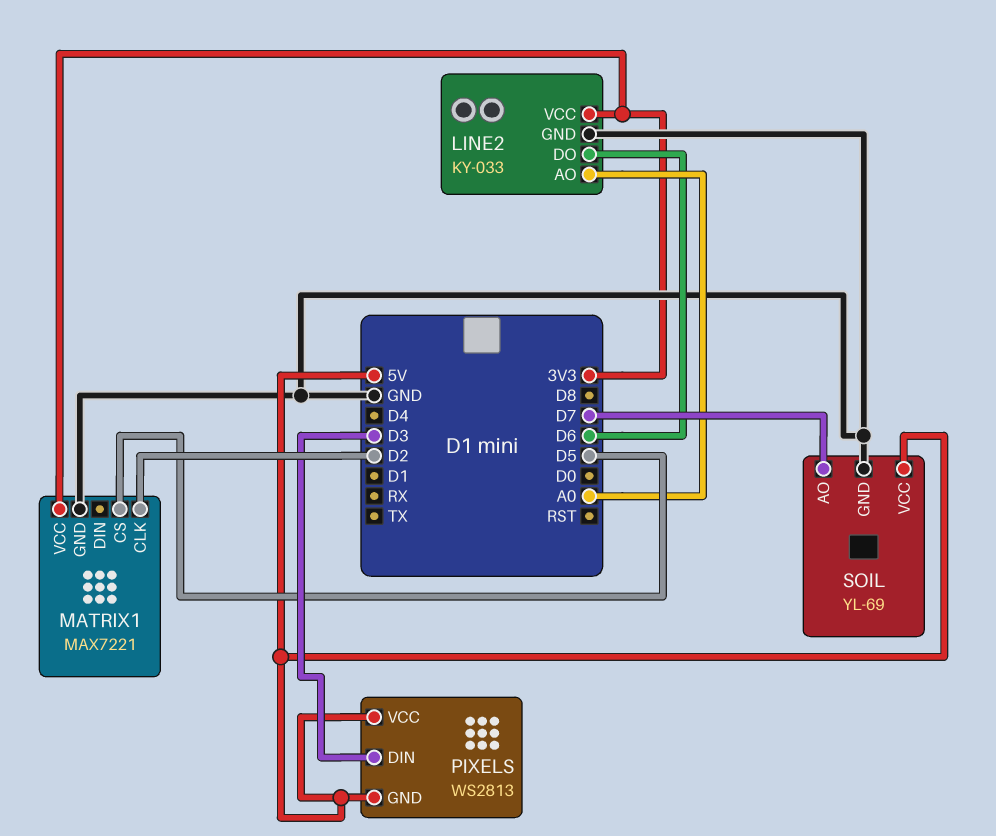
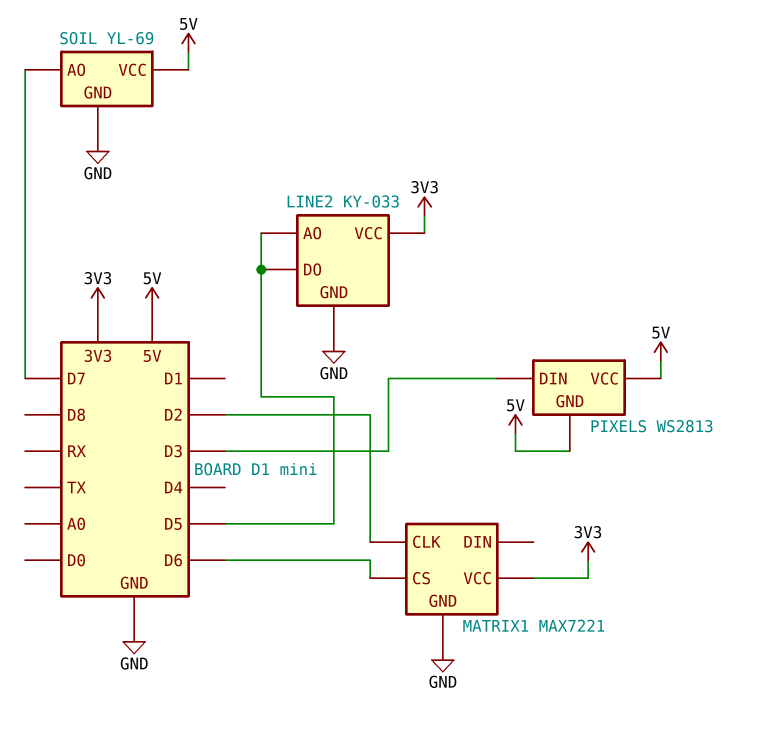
LINE2 pin AO: A0 -> D5
LINE2 pin DO: D6 -> D5
MATRIX1 pin CS: D5 -> D6

